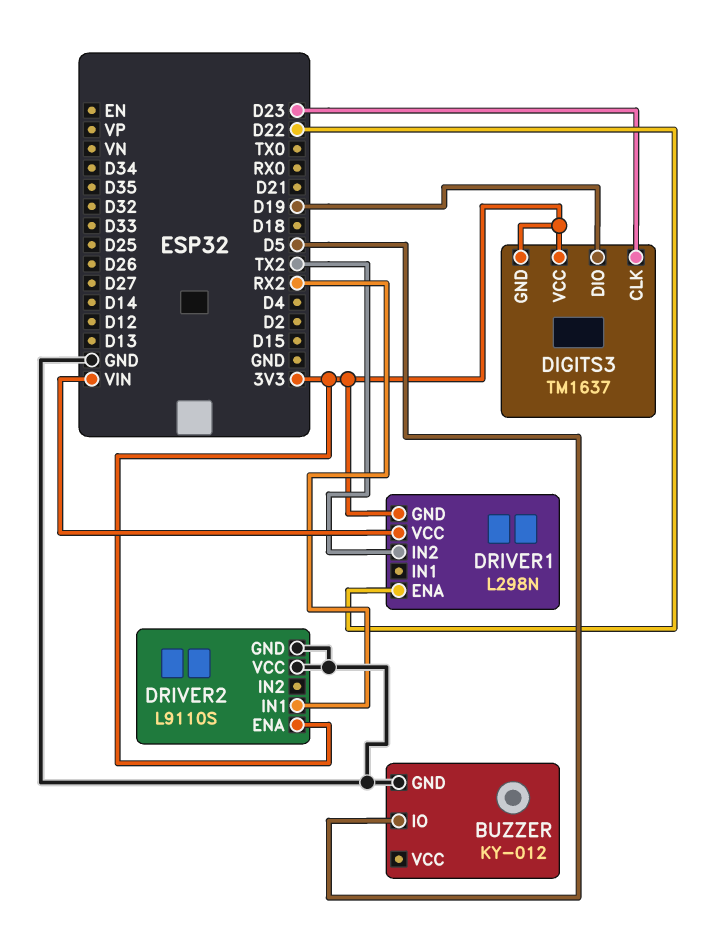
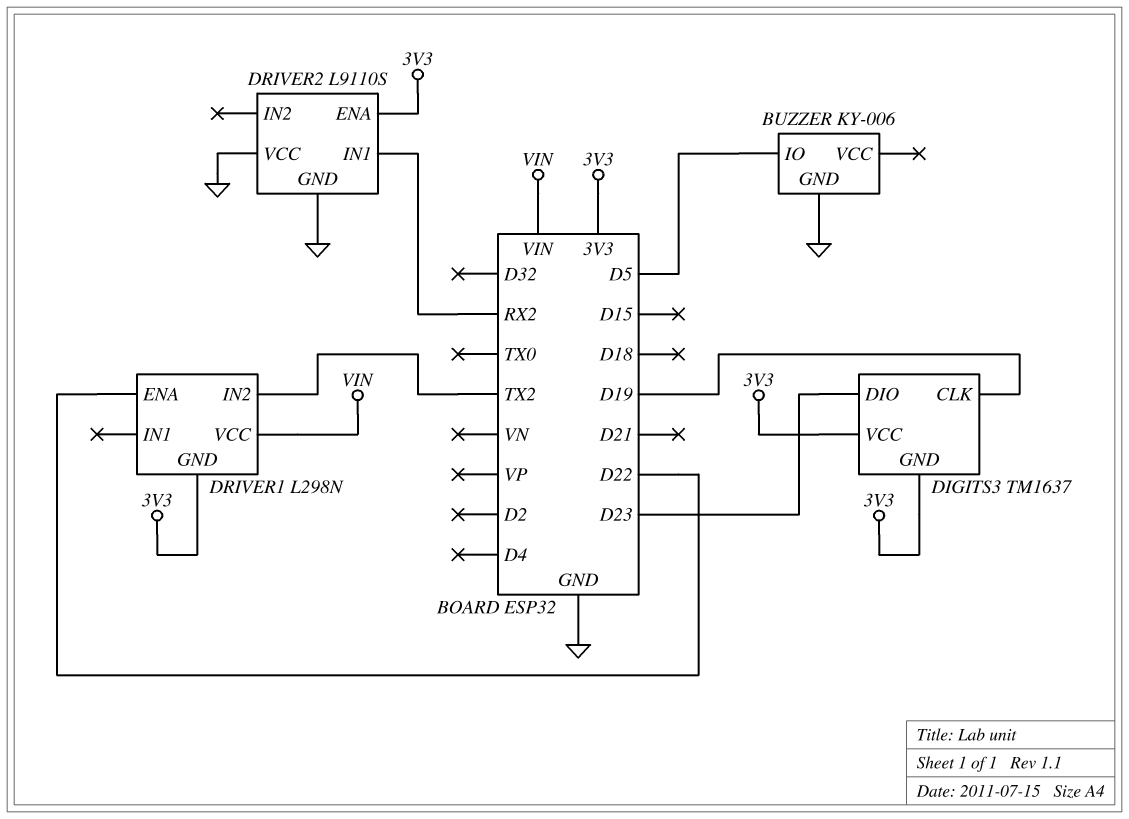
BUZZER: KY-012 -> KY-006
DIGITS3 pin CLK: D23 -> D19
DIGITS3 pin DIO: D19 -> D23

